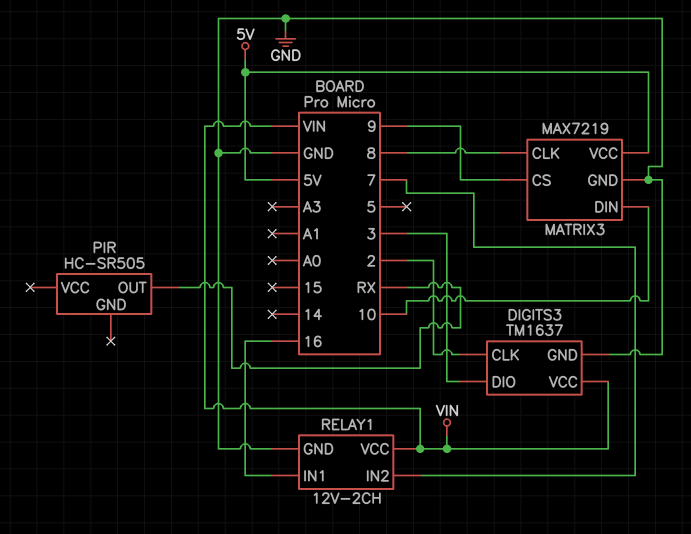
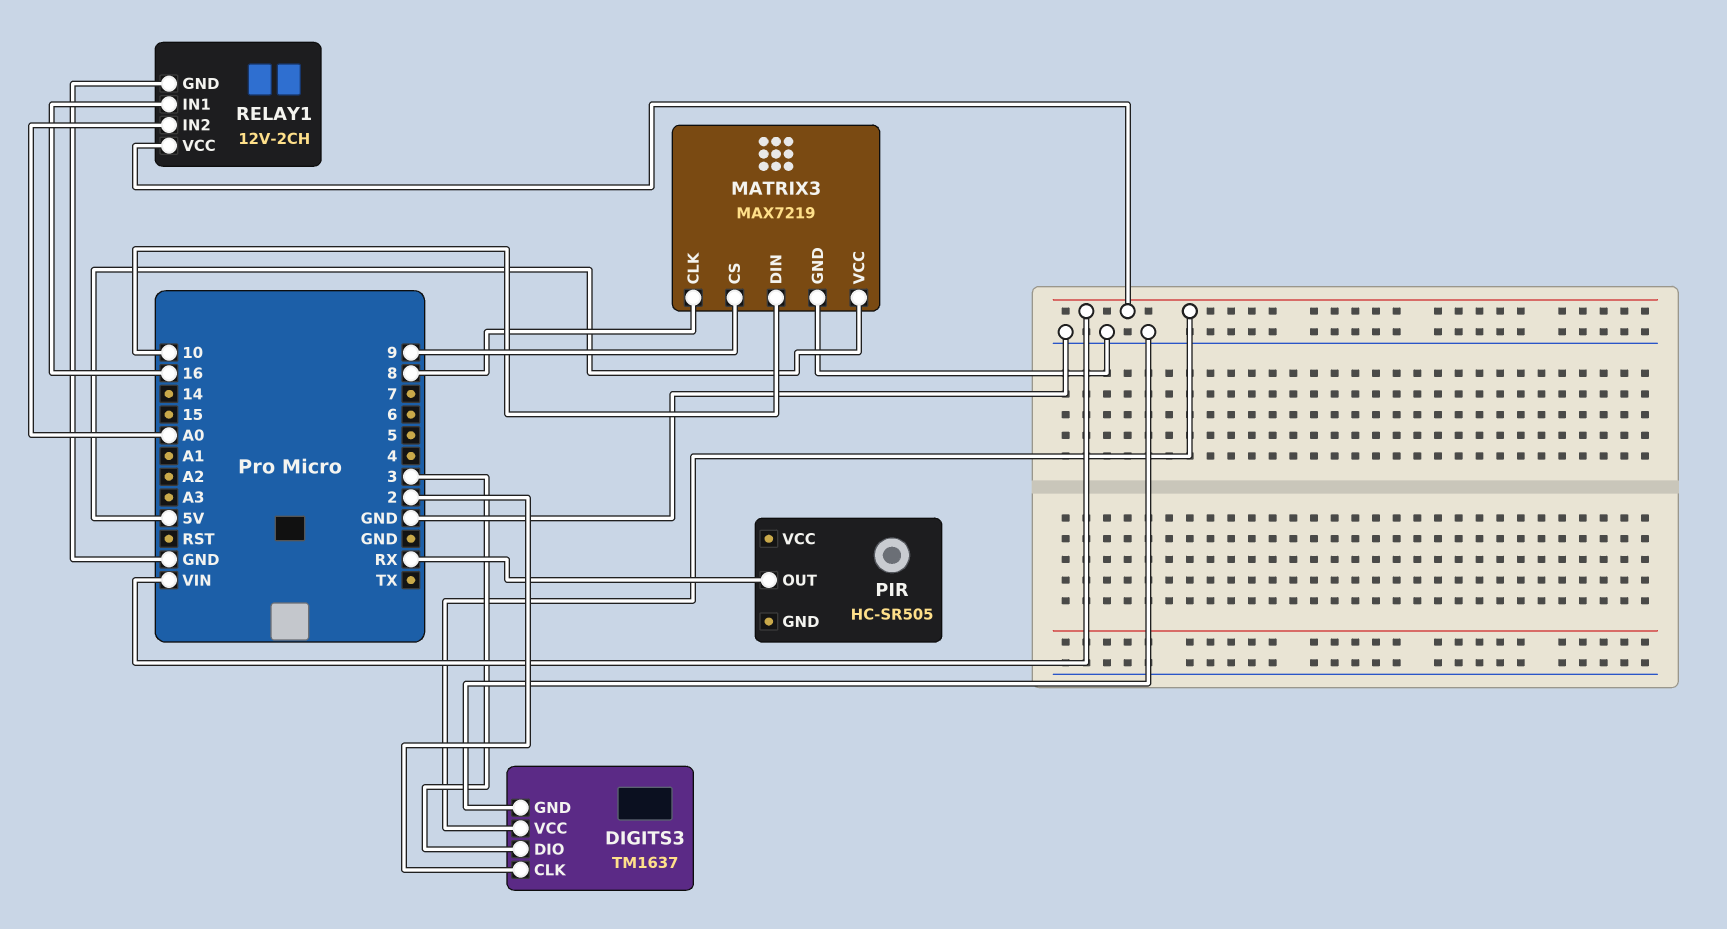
RELAY1 pin IN2: 7 -> A0

